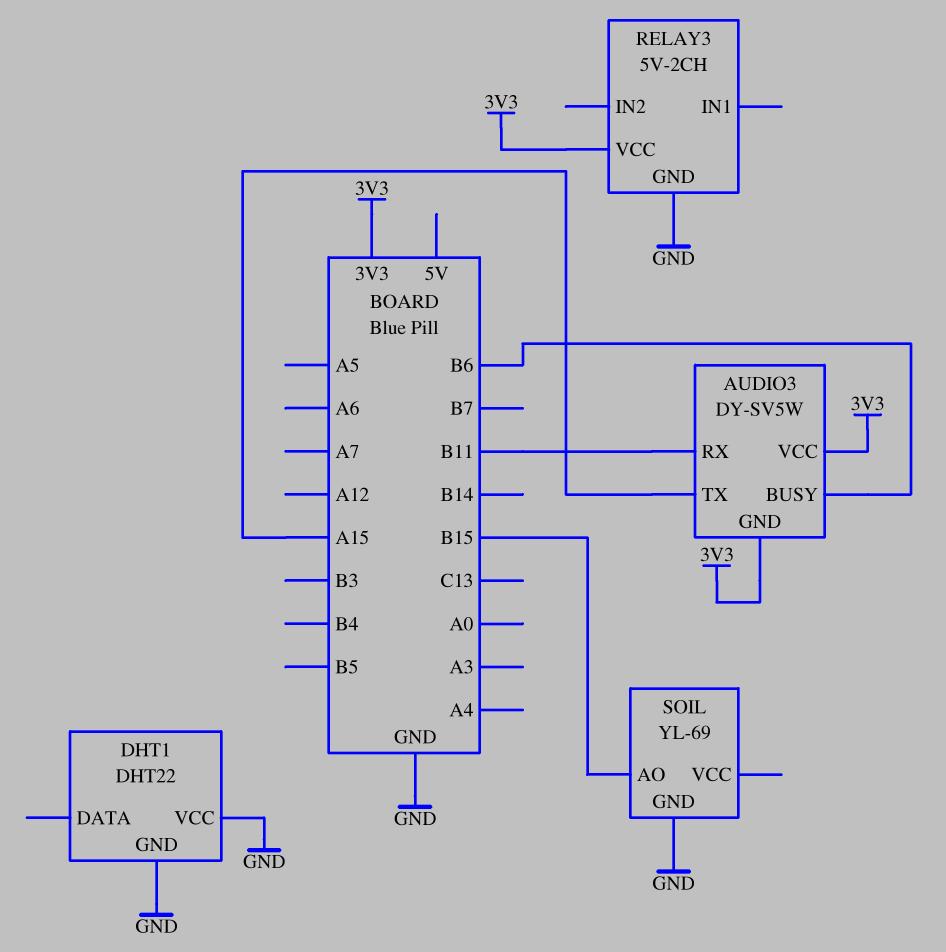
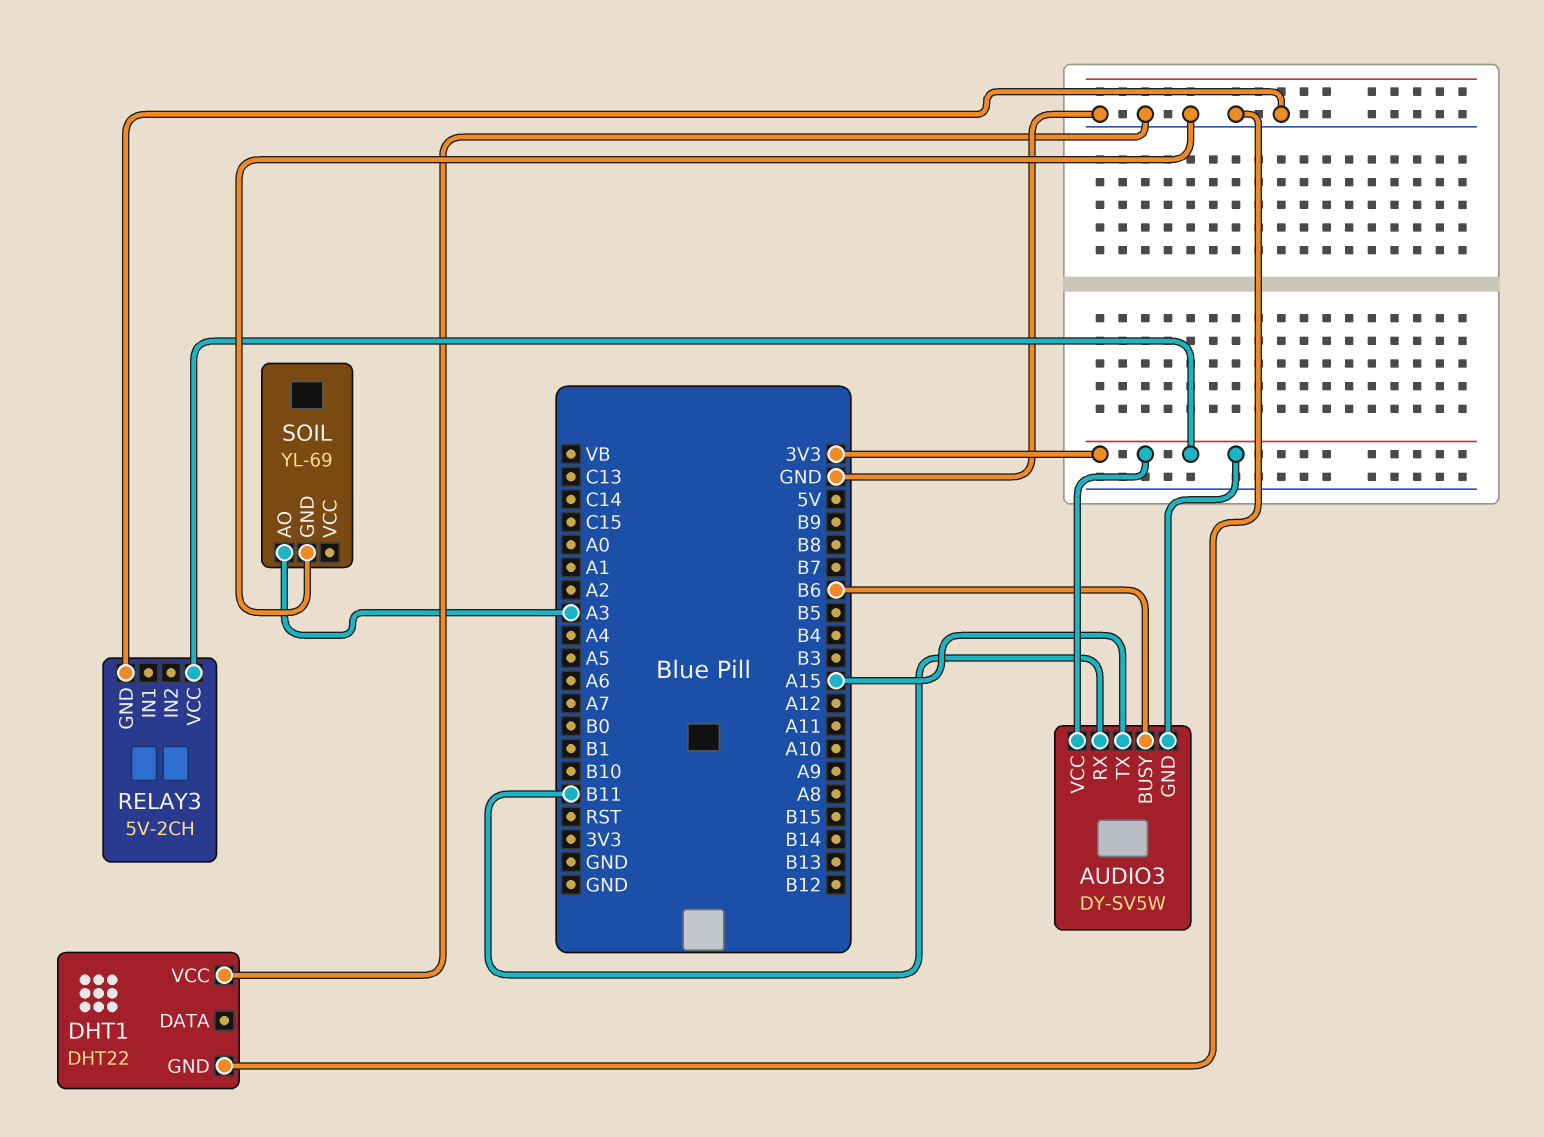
SOIL pin AO: B15 -> A3

